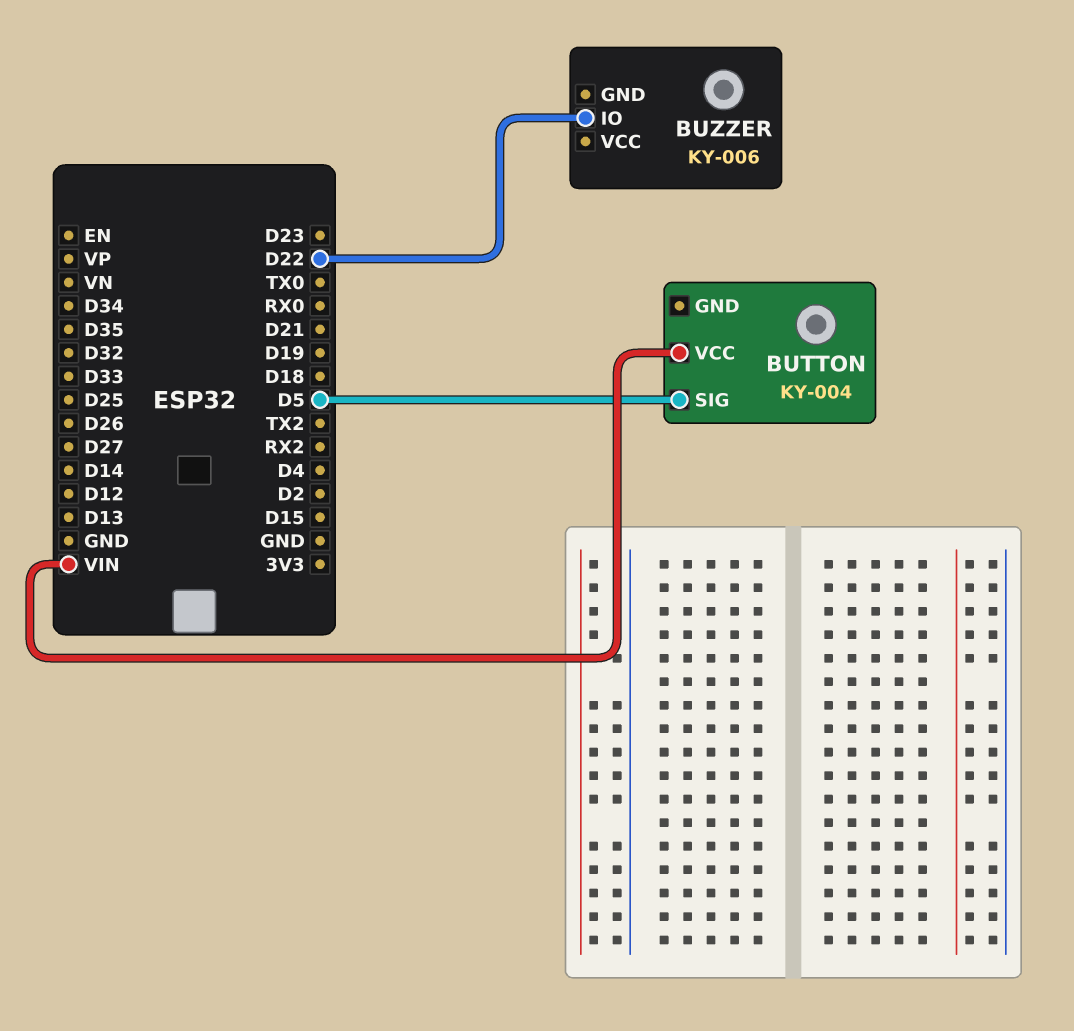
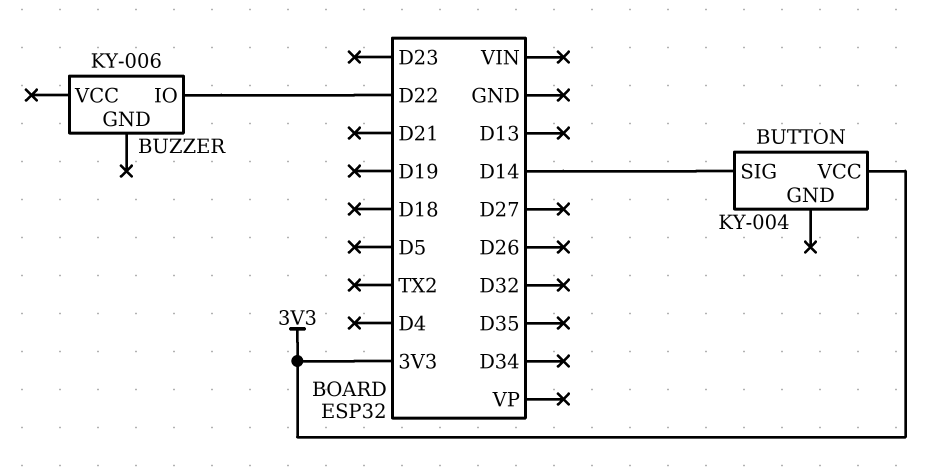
BUTTON pin SIG: D5 -> D14
BUTTON pin VCC: VIN -> 3V3

